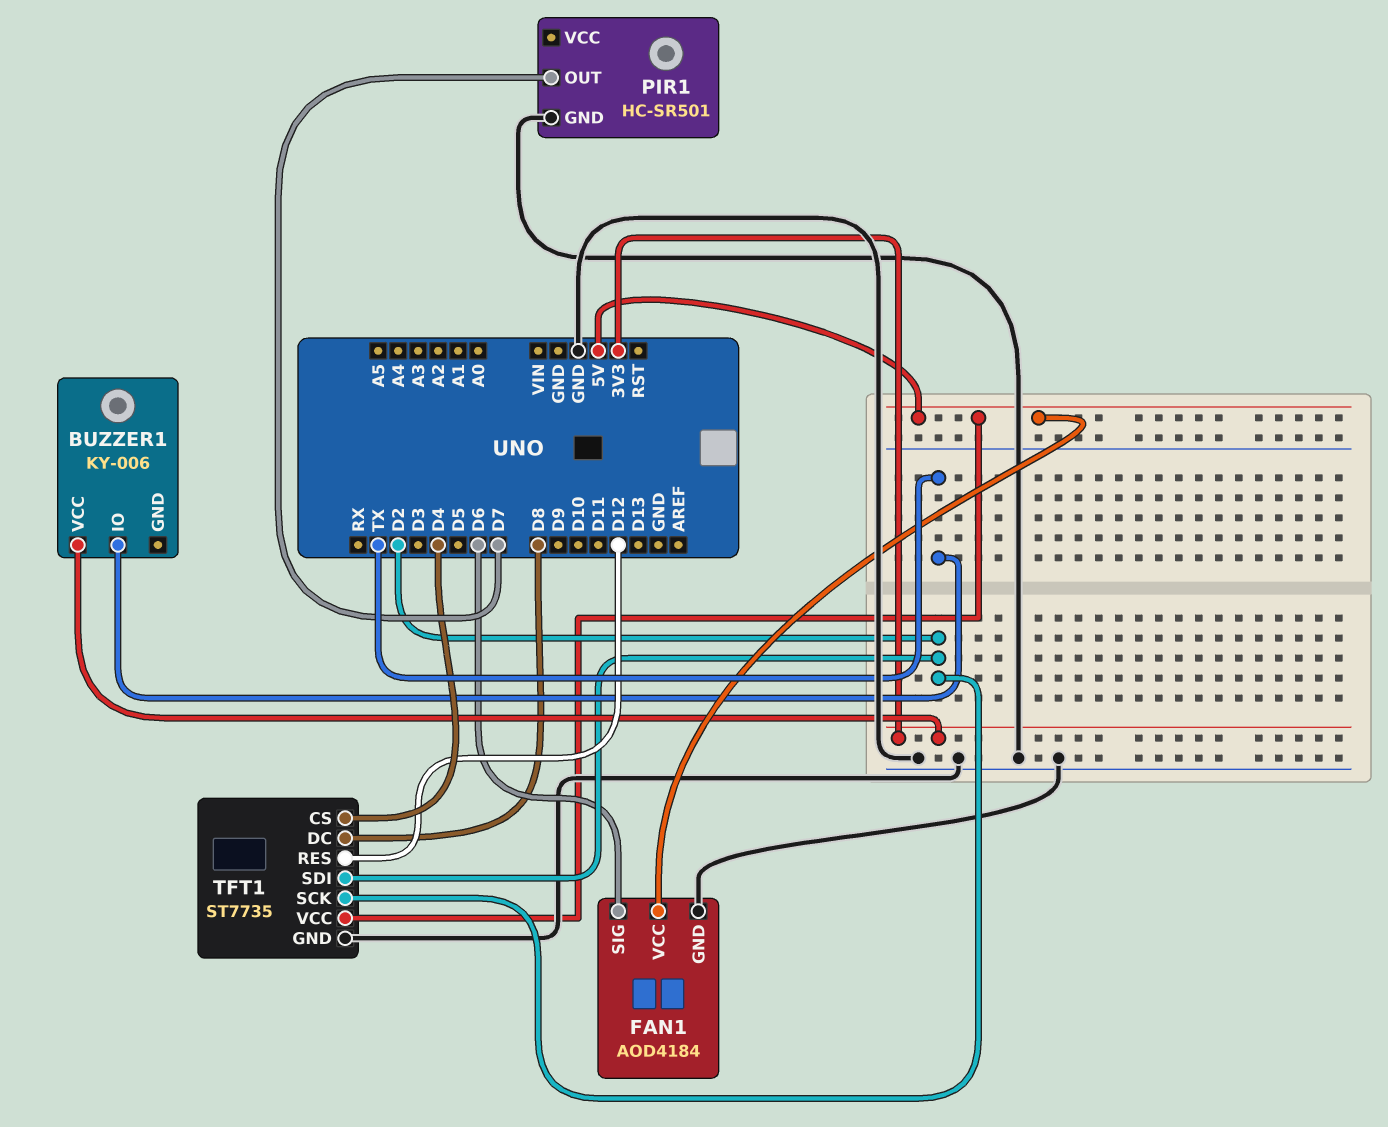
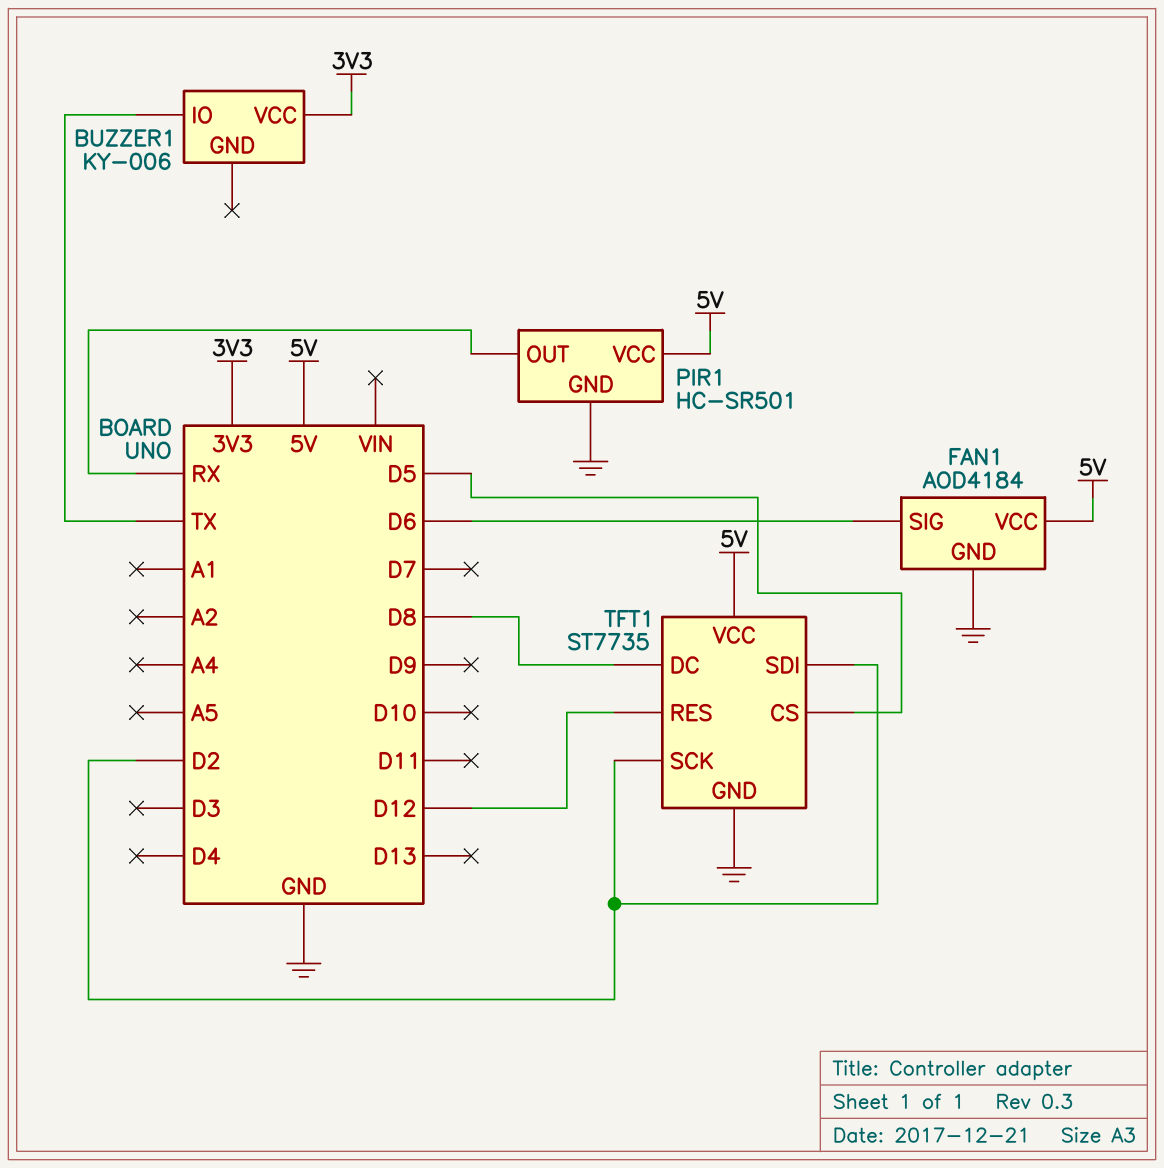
PIR1 pin OUT: D7 -> RX
PIR1 pin VCC: none -> 5V
TFT1 pin CS: D4 -> D5

